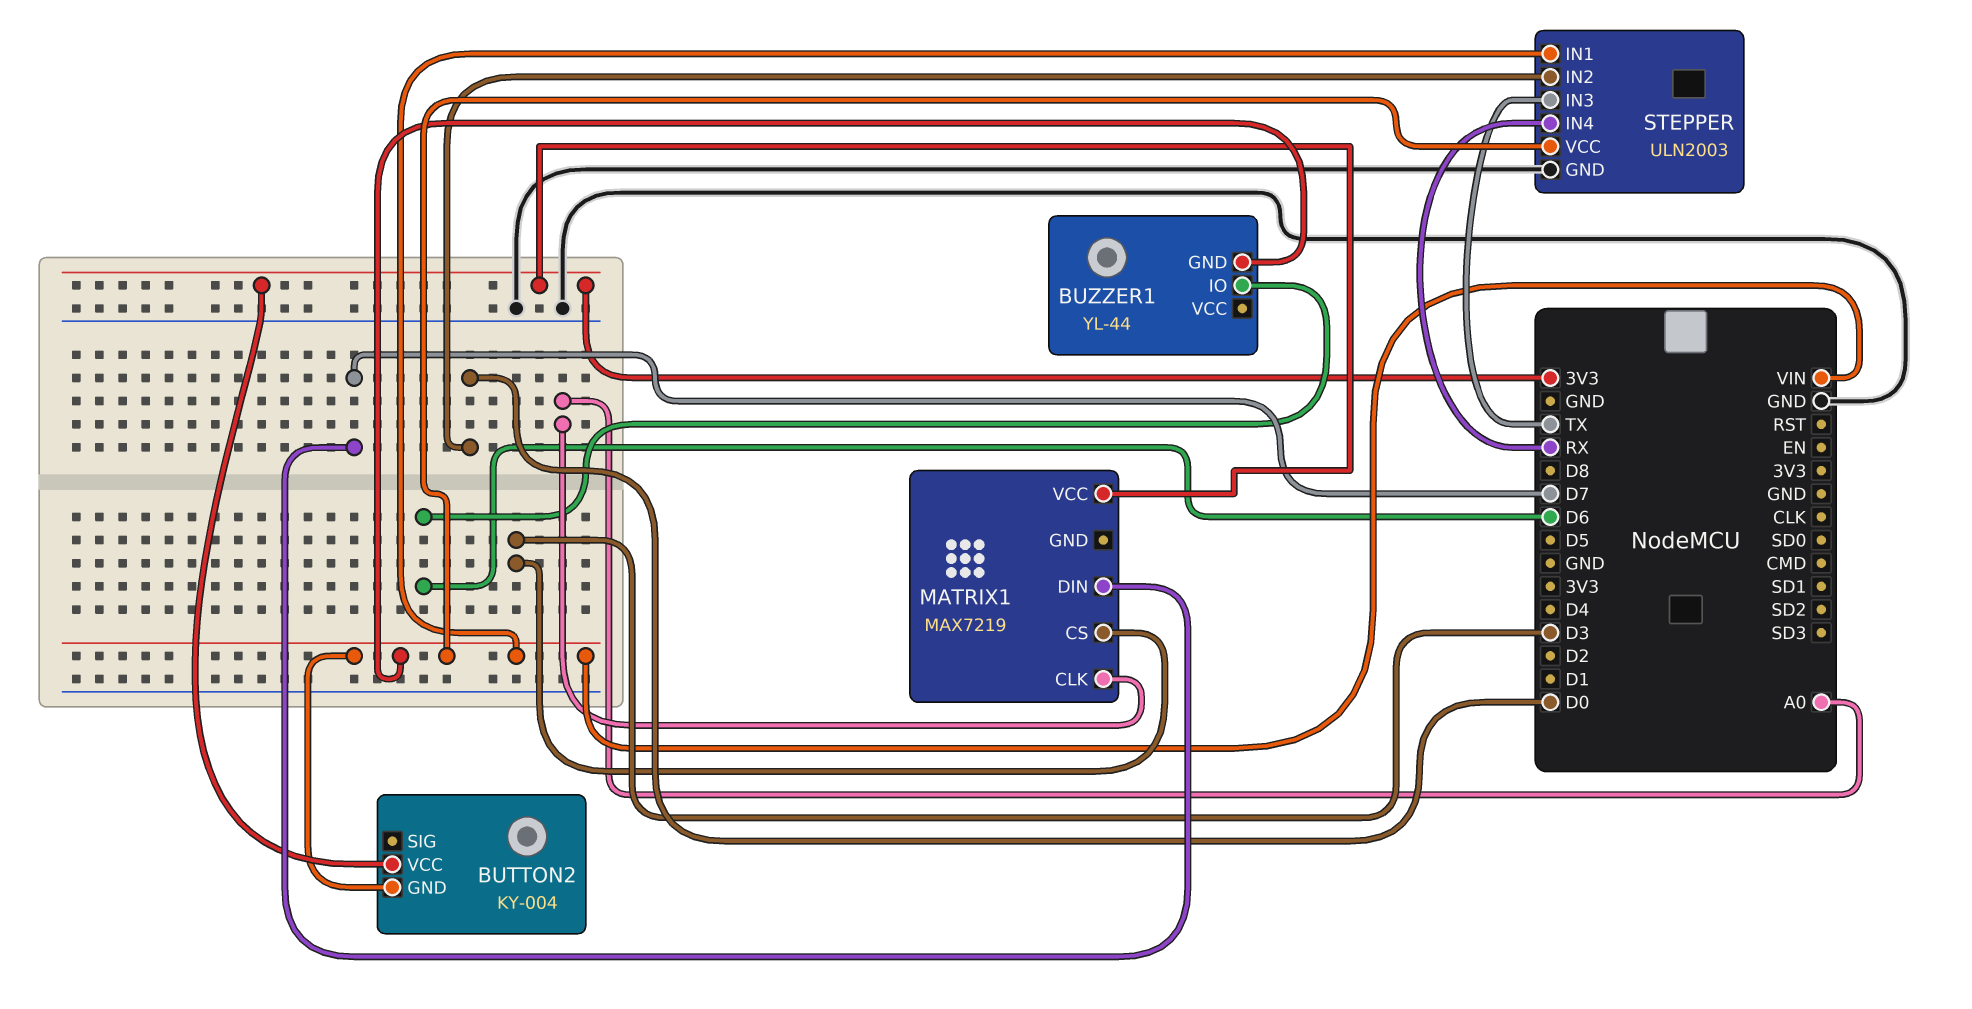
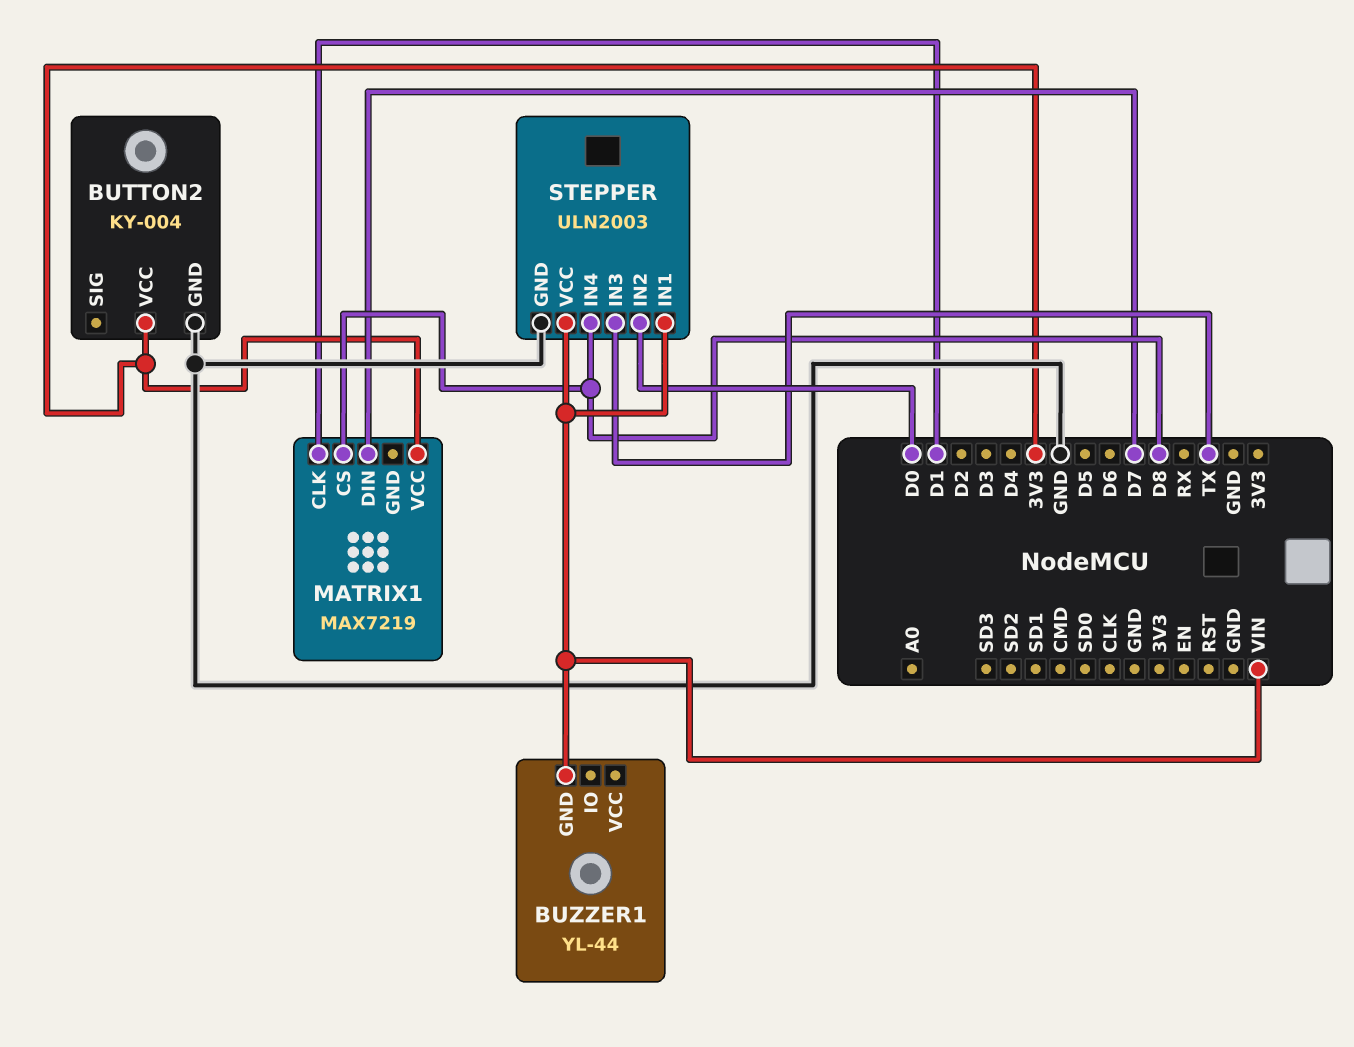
BUTTON2 pin GND: VIN -> GND
BUZZER1 pin IO: D6 -> none
MATRIX1 pin CLK: A0 -> D1
MATRIX1 pin CS: D3 -> D8
STEPPER pin IN4: RX -> D8

